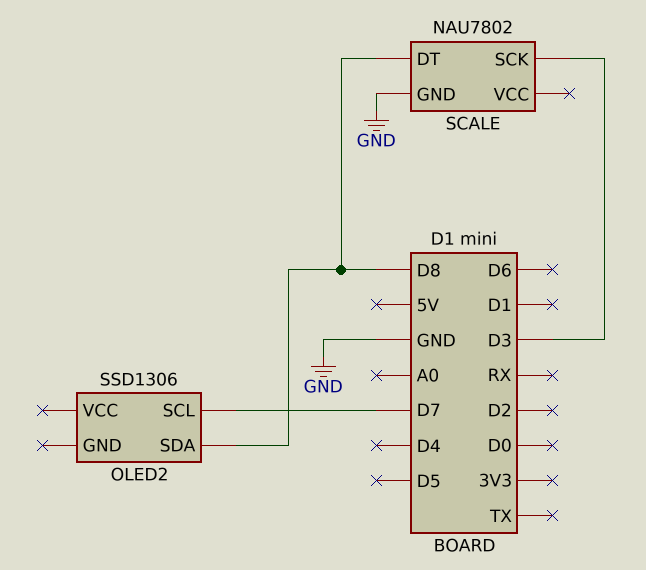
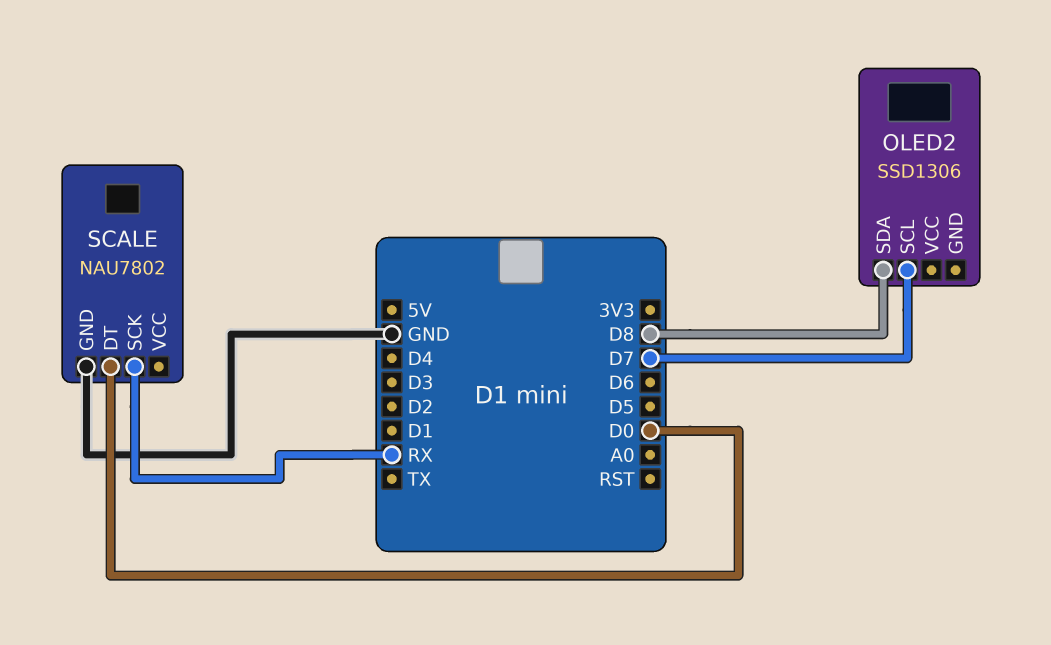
SCALE pin DT: D8 -> D0
SCALE pin SCK: D3 -> RX

